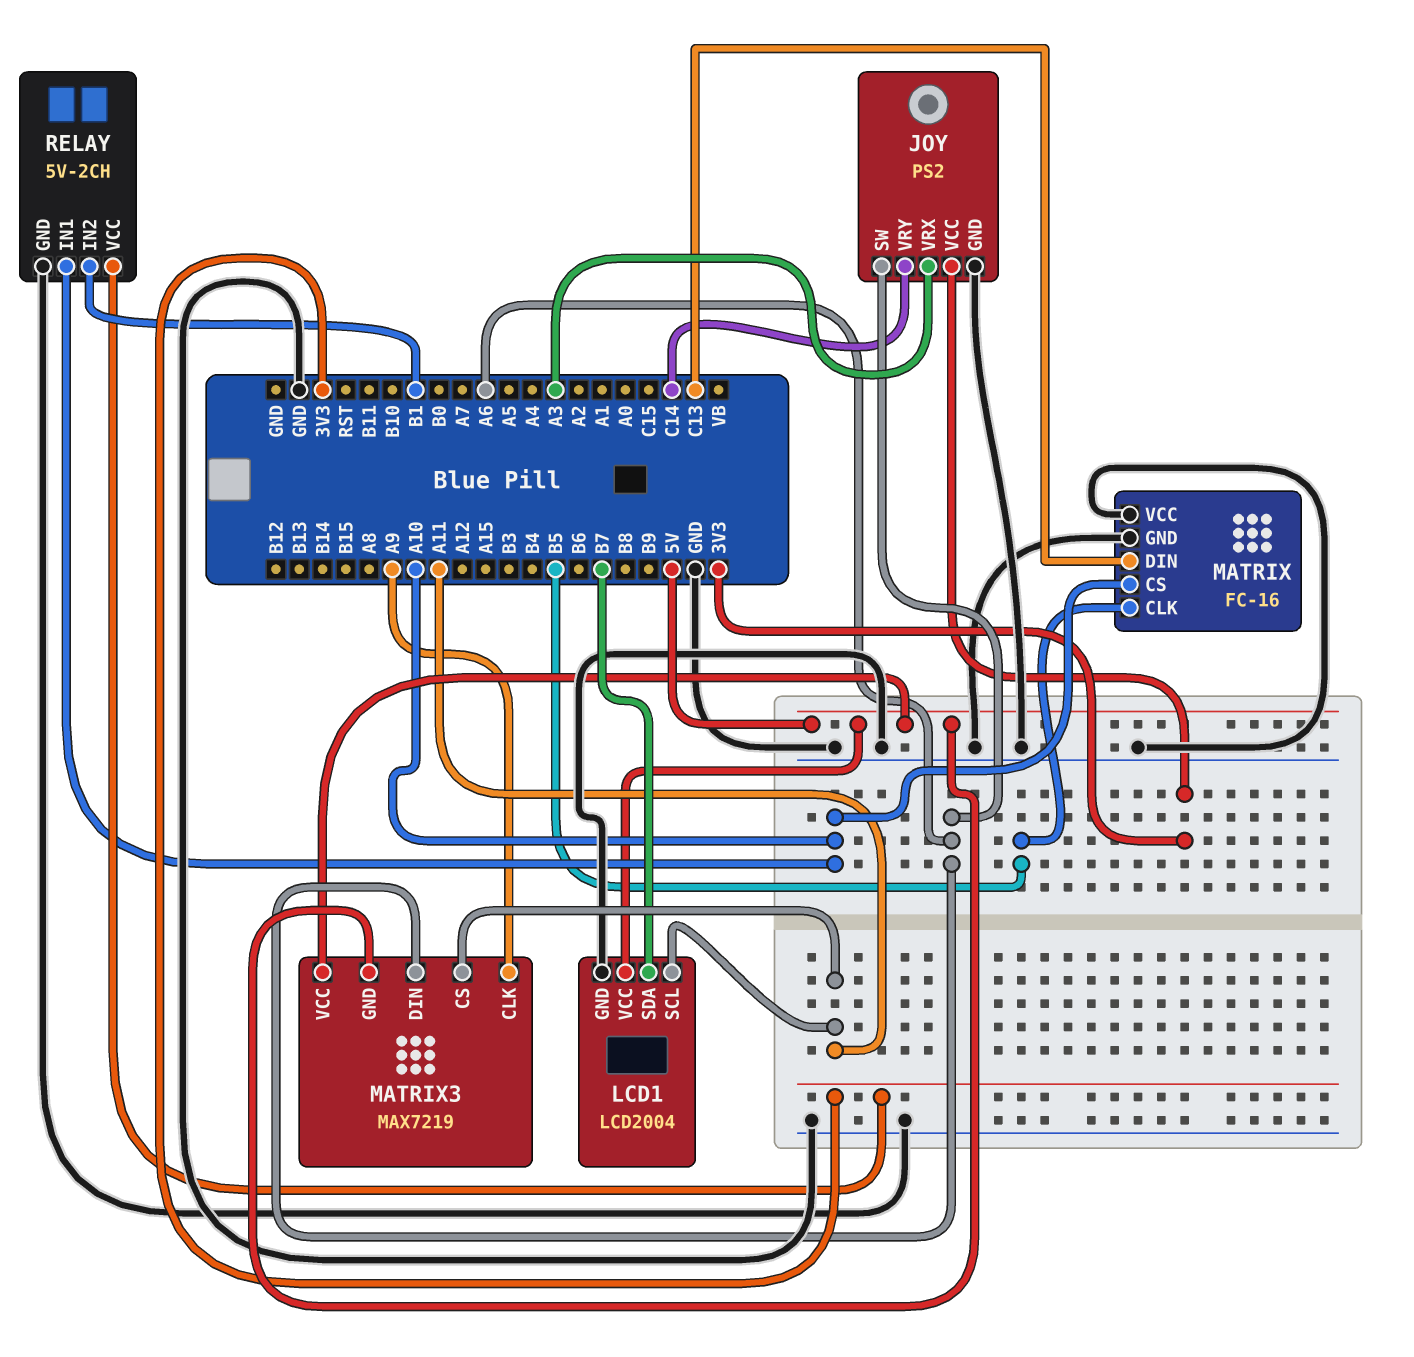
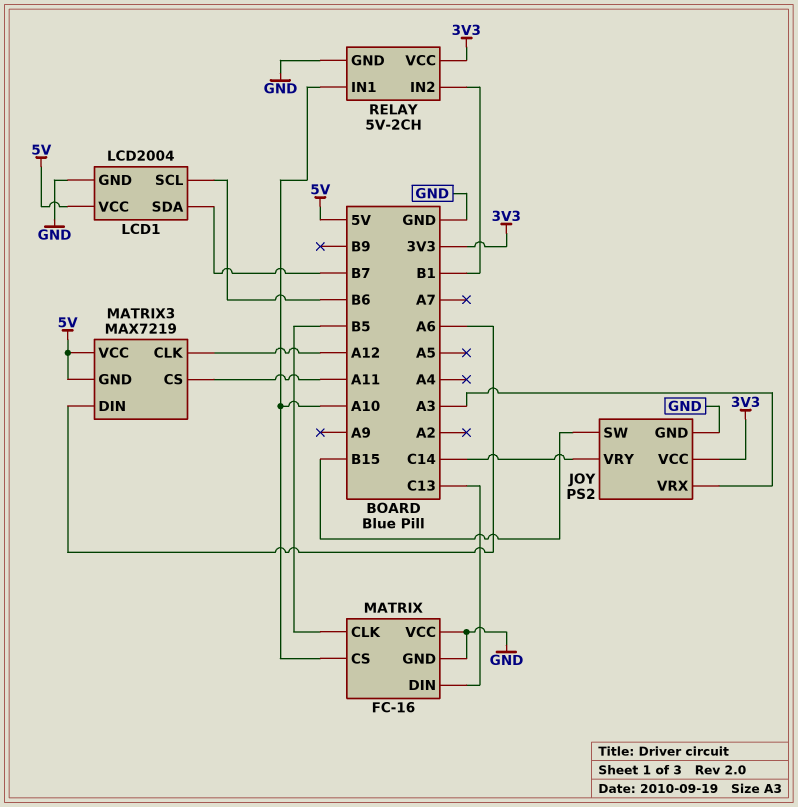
JOY pin SW: A6 -> B15
LCD1 pin SCL: A11 -> B6
MATRIX3 pin CLK: A9 -> A12

